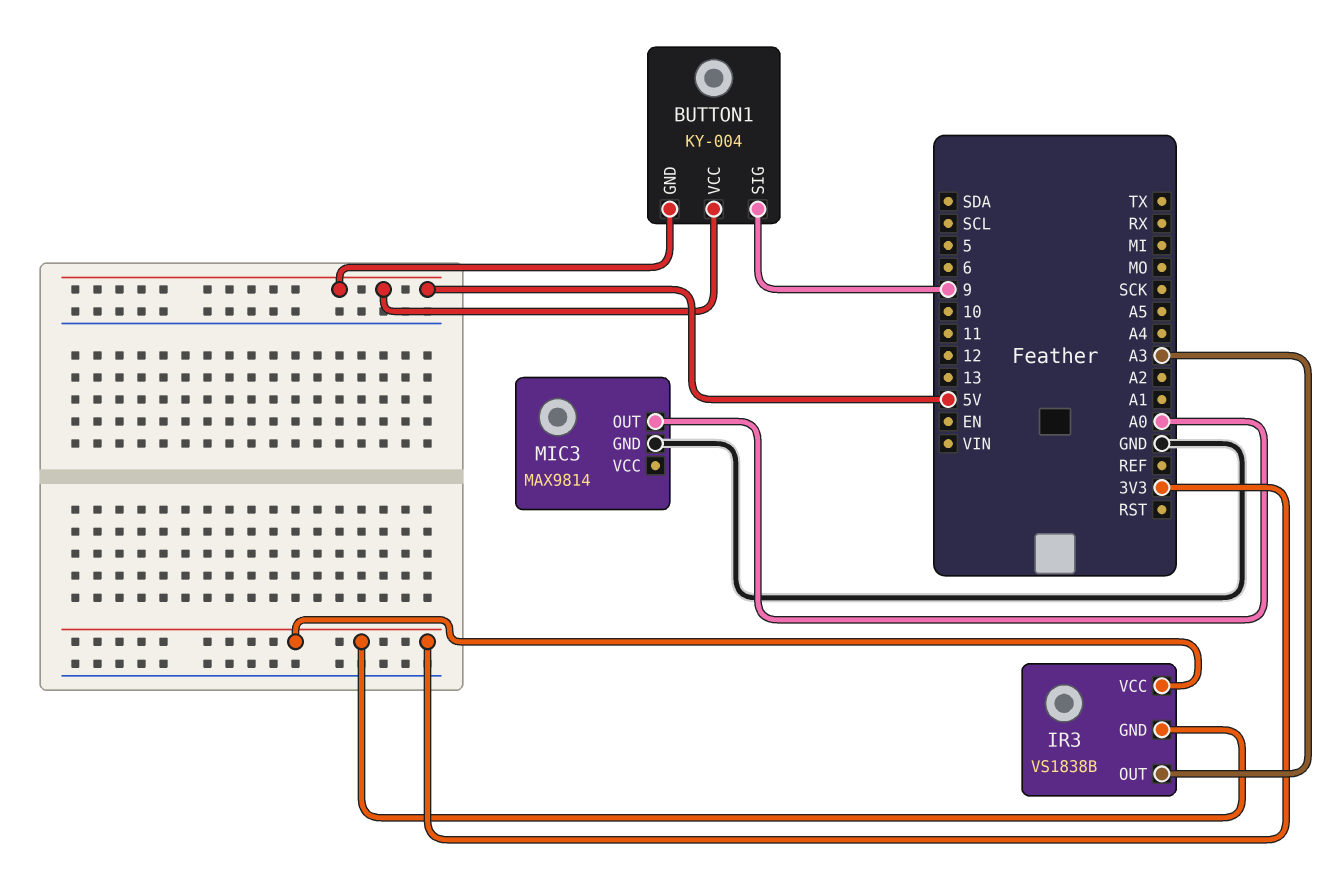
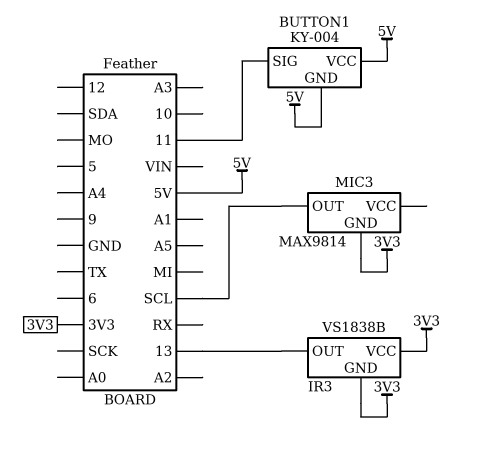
BUTTON1 pin SIG: 9 -> 11
IR3 pin OUT: A3 -> 13
MIC3 pin GND: GND -> 3V3
MIC3 pin OUT: A0 -> SCL

